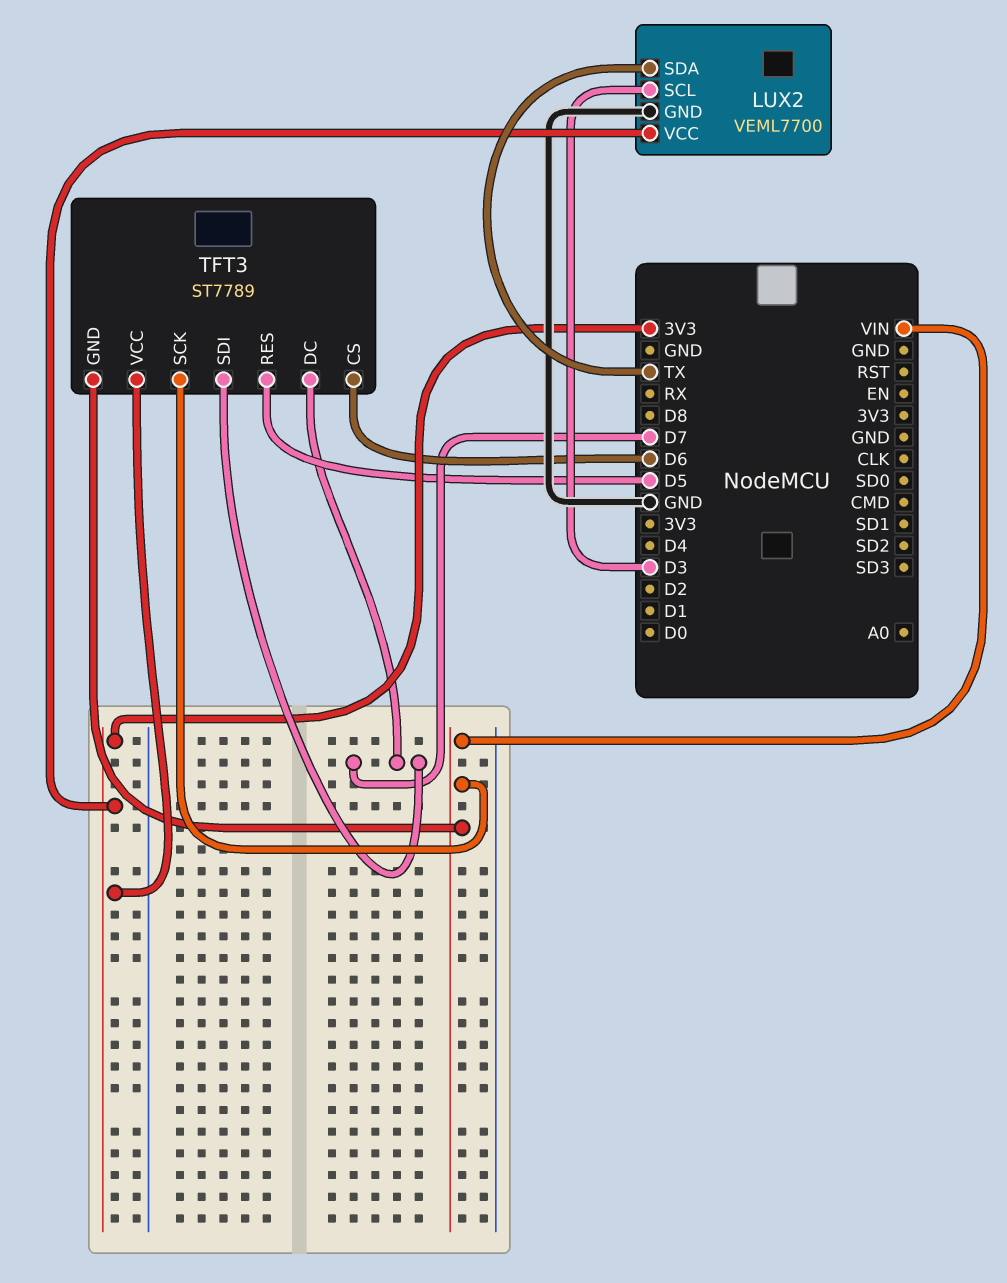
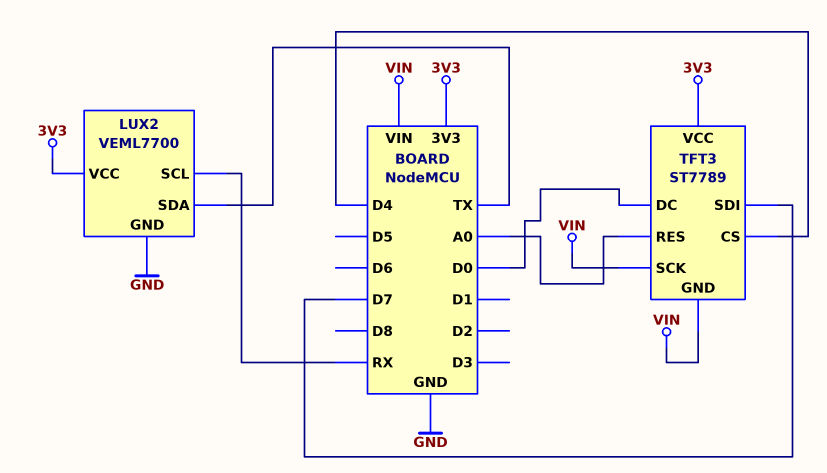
LUX2 pin SCL: D3 -> RX
TFT3 pin CS: D6 -> D4
TFT3 pin DC: D7 -> D0
TFT3 pin RES: D5 -> A0

